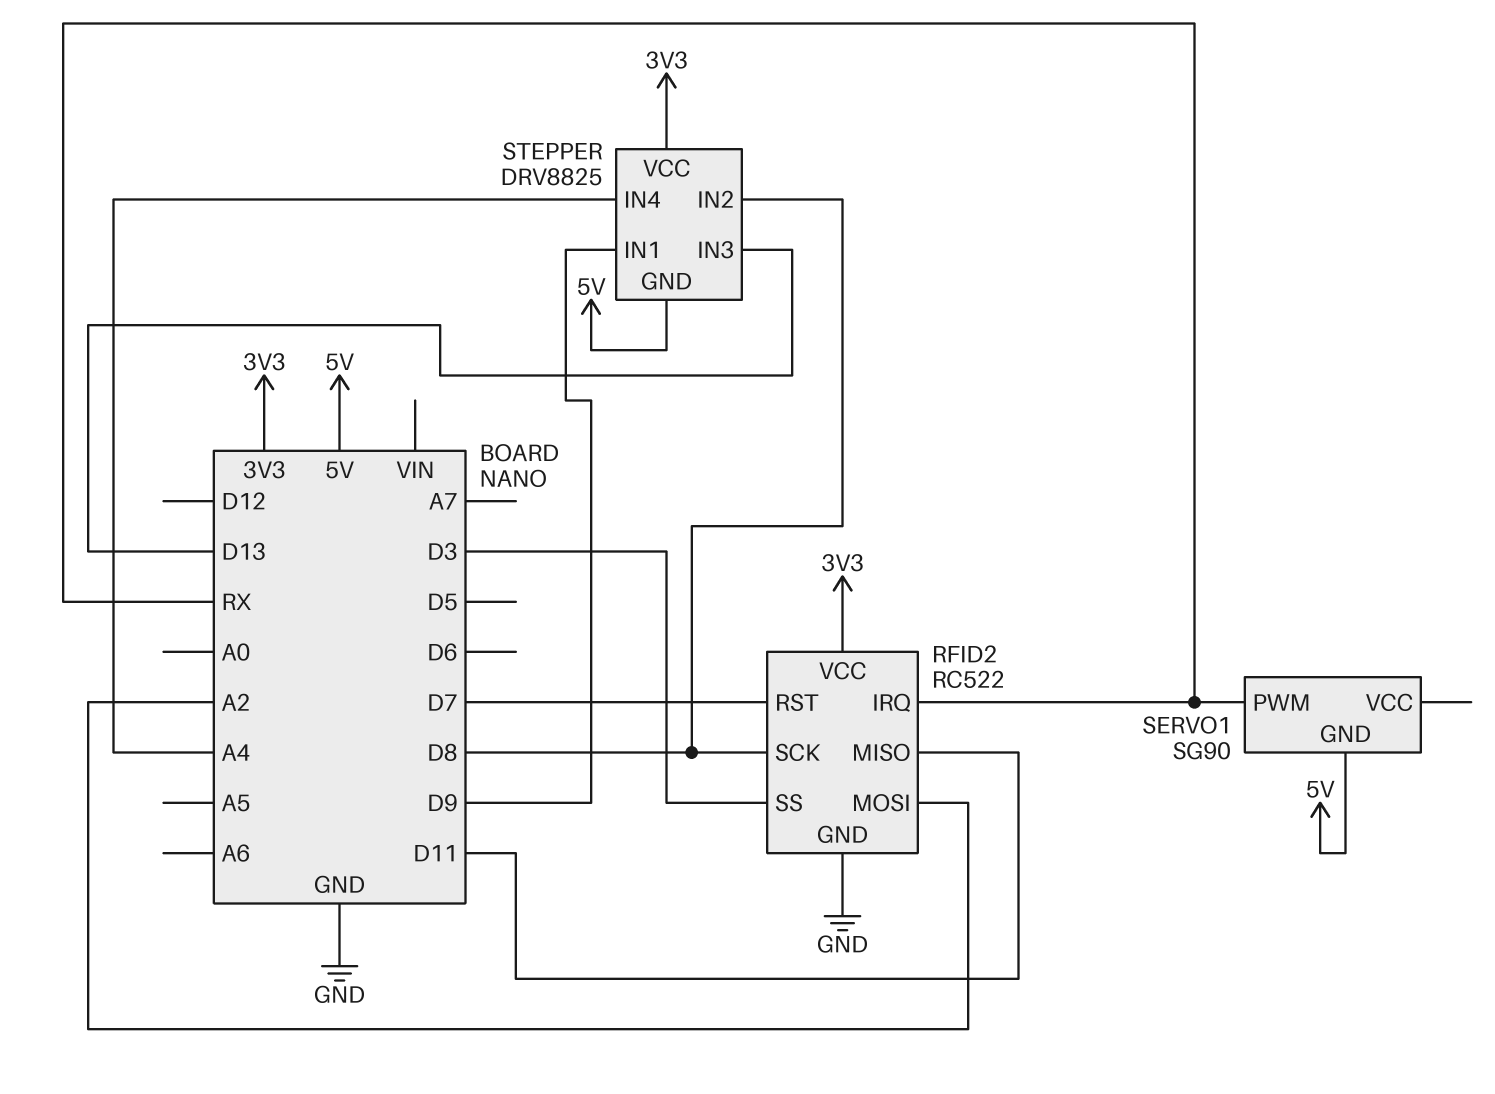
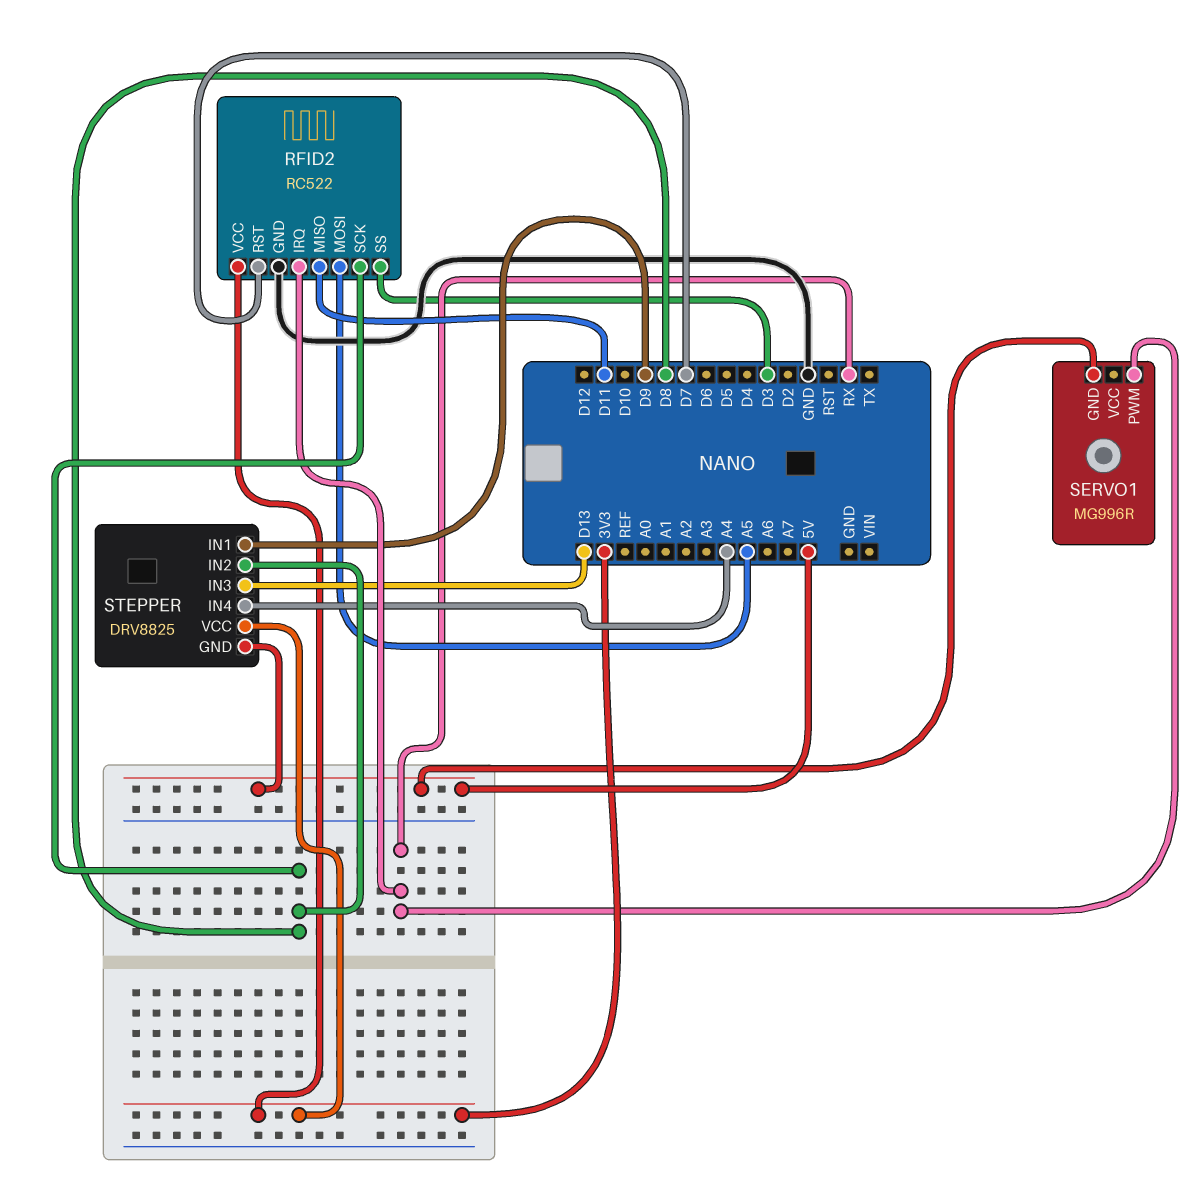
RFID2 pin MOSI: A2 -> A5
SERVO1: SG90 -> MG996R

